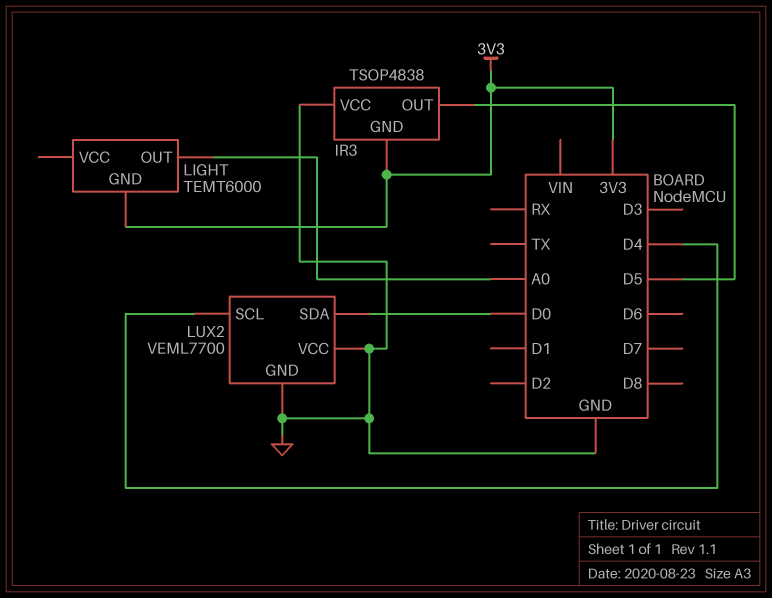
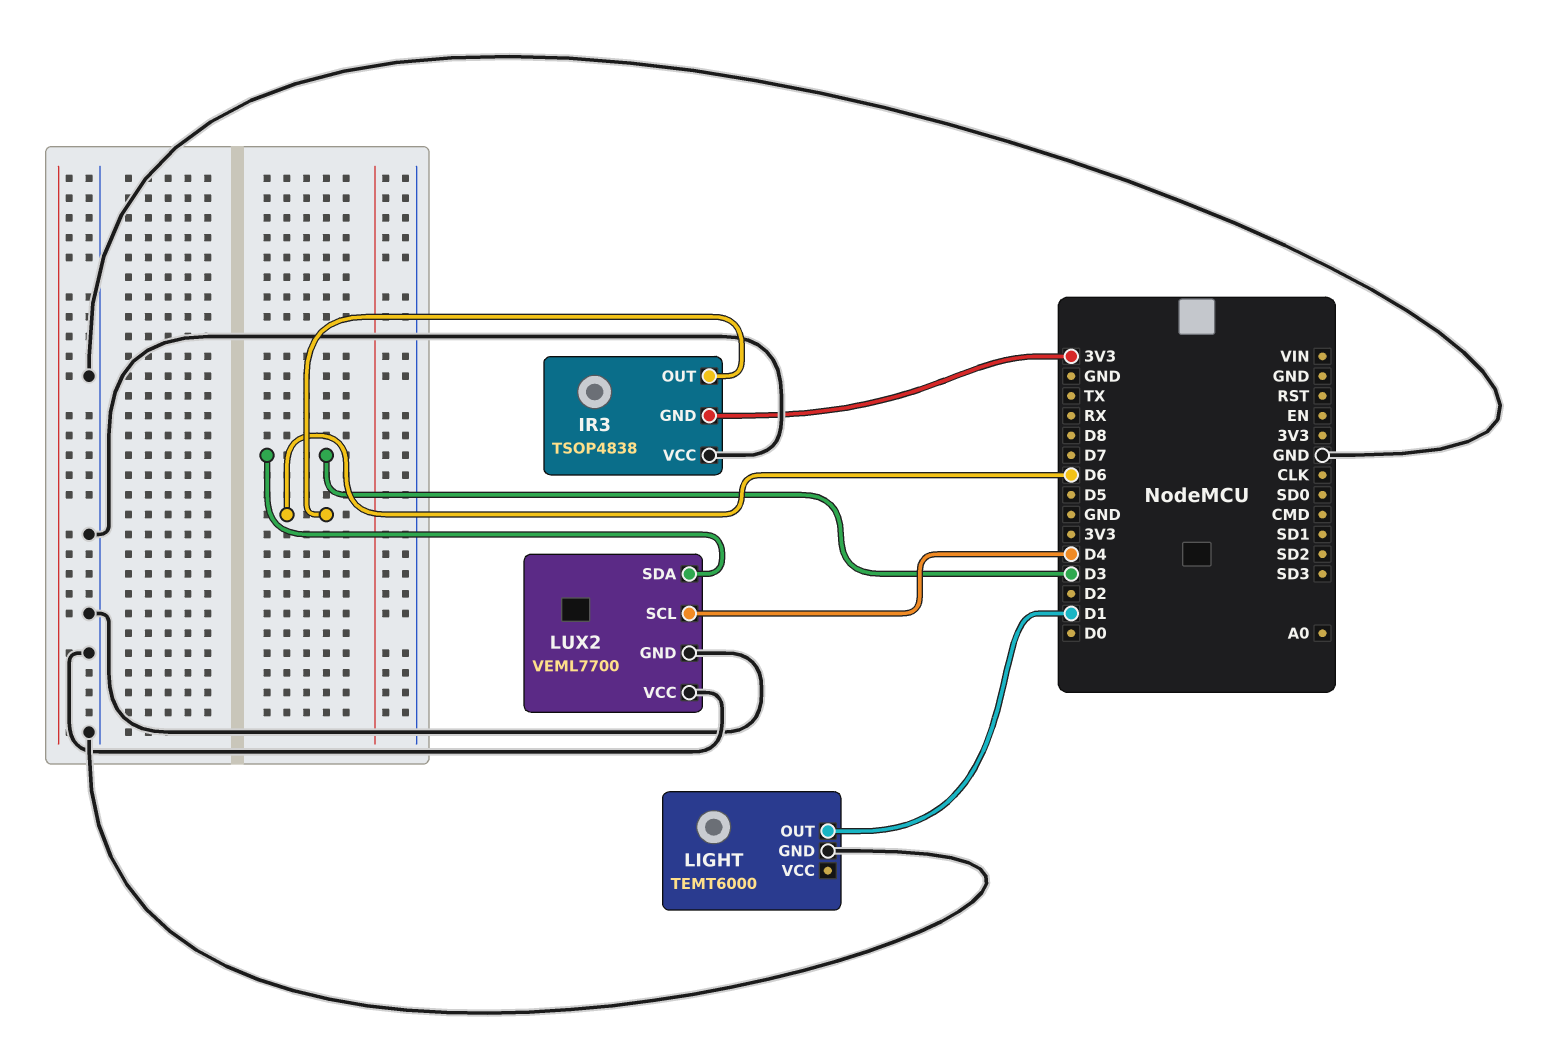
IR3 pin OUT: D5 -> D6
LIGHT pin GND: 3V3 -> GND
LIGHT pin OUT: A0 -> D1
LUX2 pin SDA: D0 -> D3

